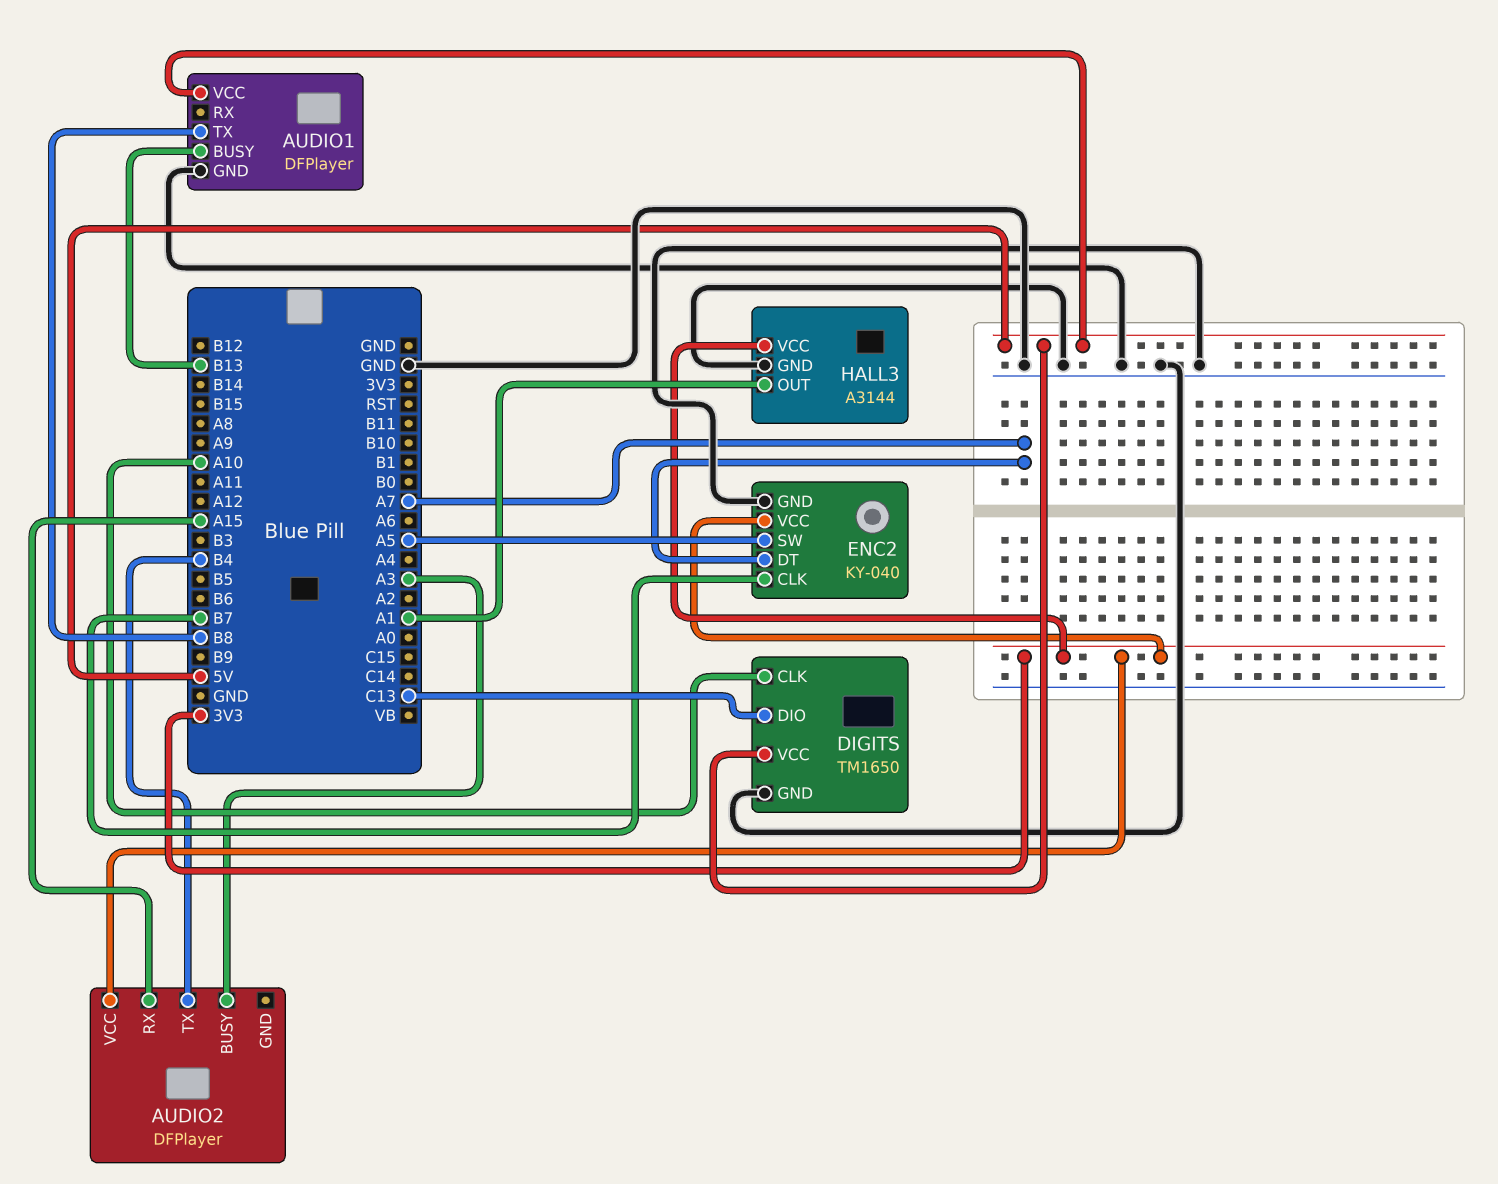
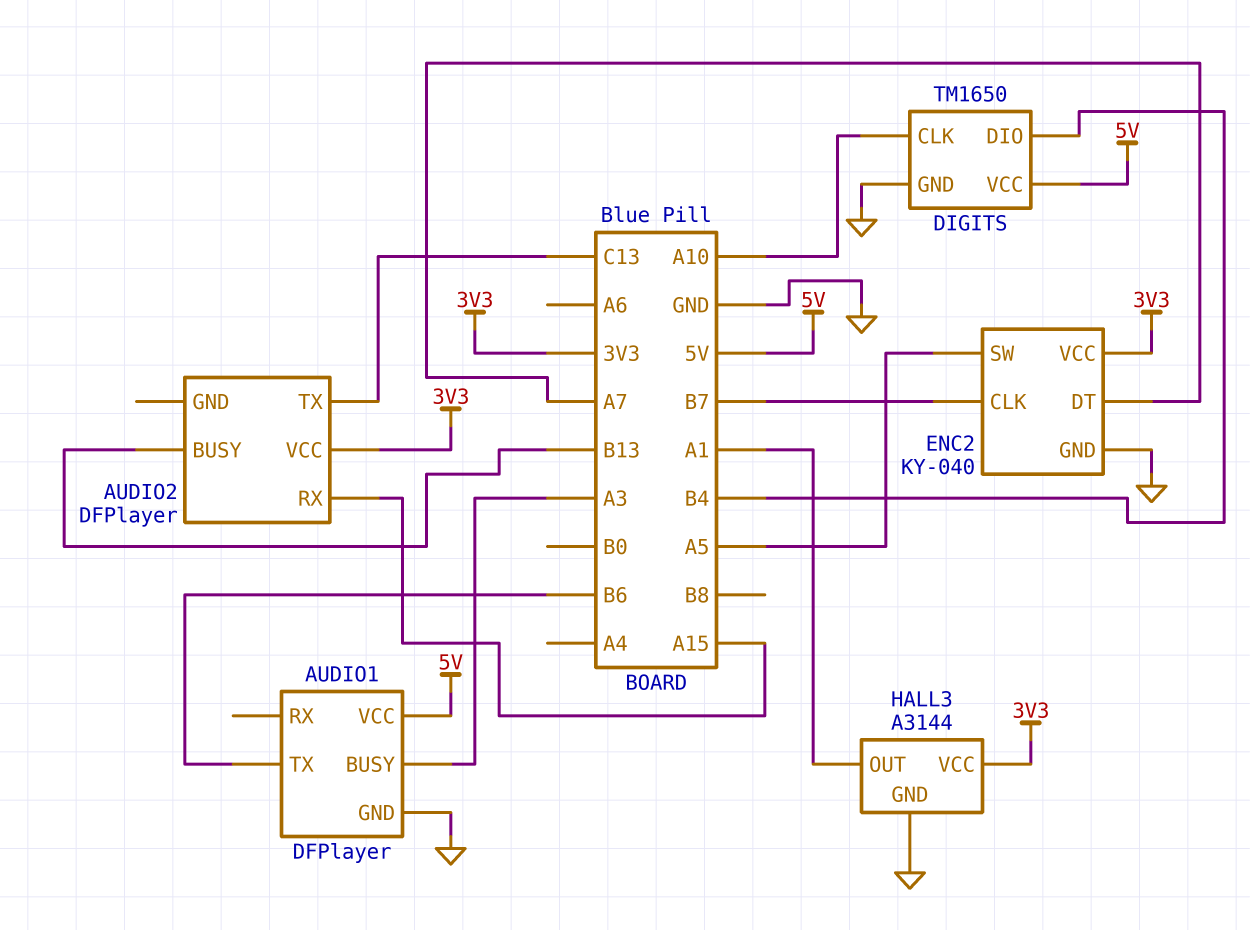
AUDIO1 pin BUSY: B13 -> A3
AUDIO1 pin TX: B8 -> B6
AUDIO2 pin BUSY: A3 -> B13
AUDIO2 pin TX: B4 -> C13
DIGITS pin DIO: C13 -> B4

